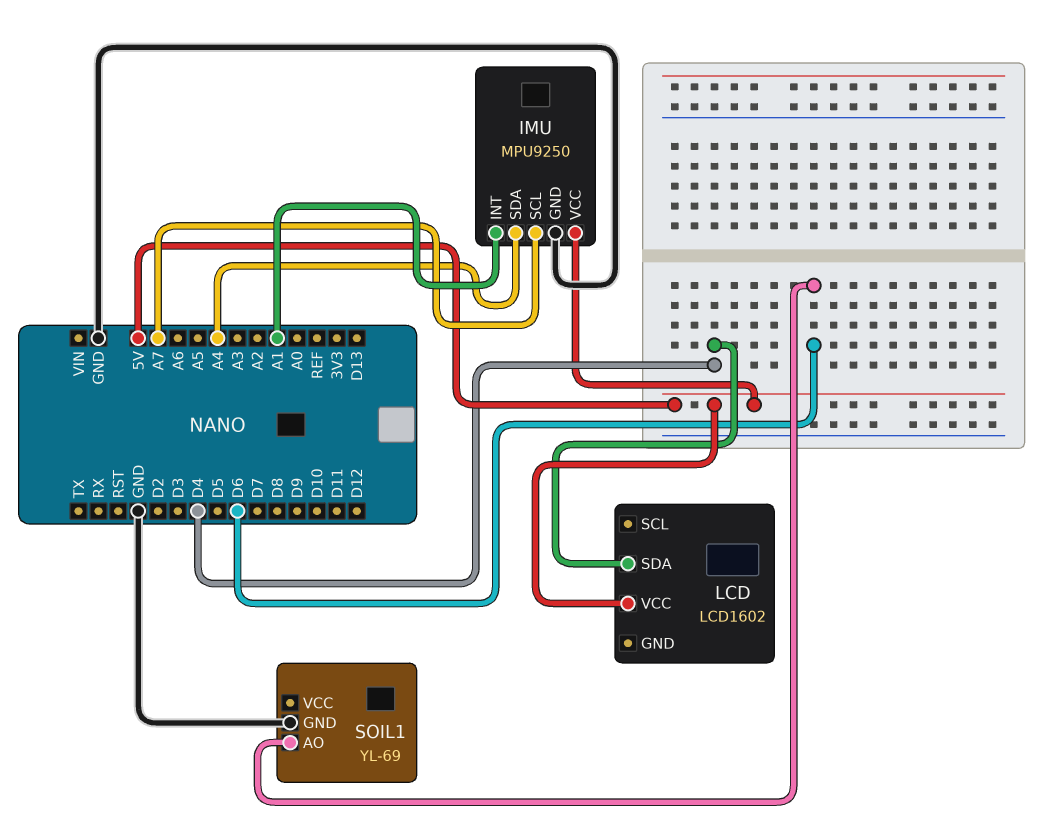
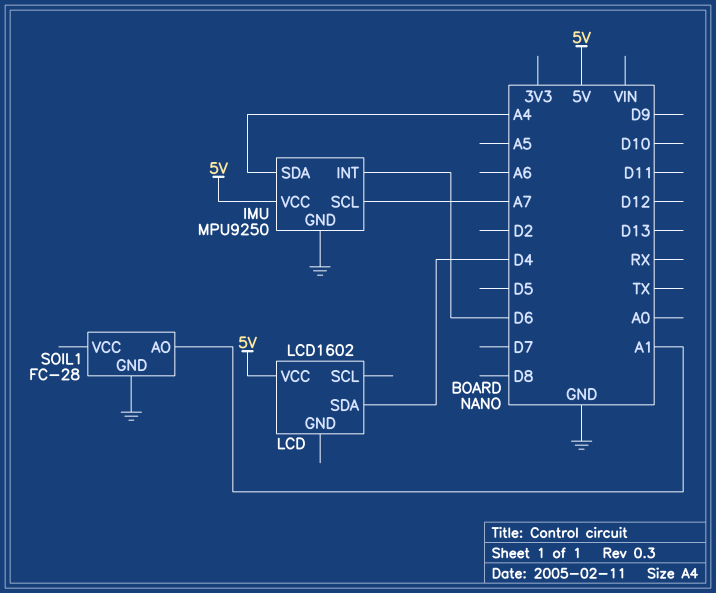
IMU pin INT: A1 -> D6
SOIL1: YL-69 -> FC-28
SOIL1 pin AO: D6 -> A1

